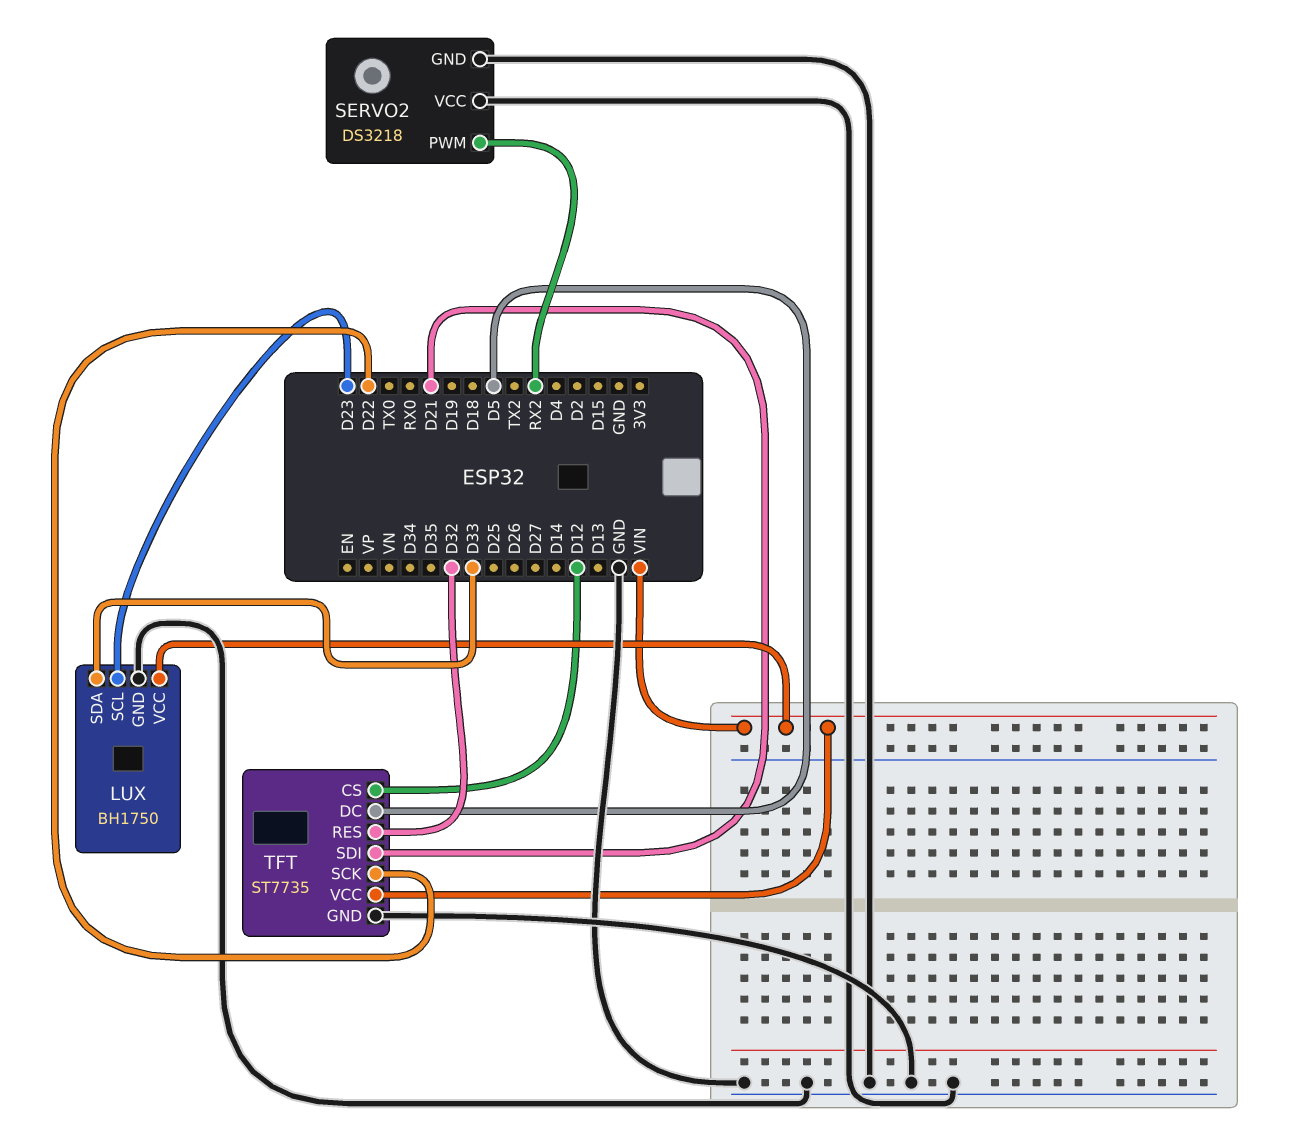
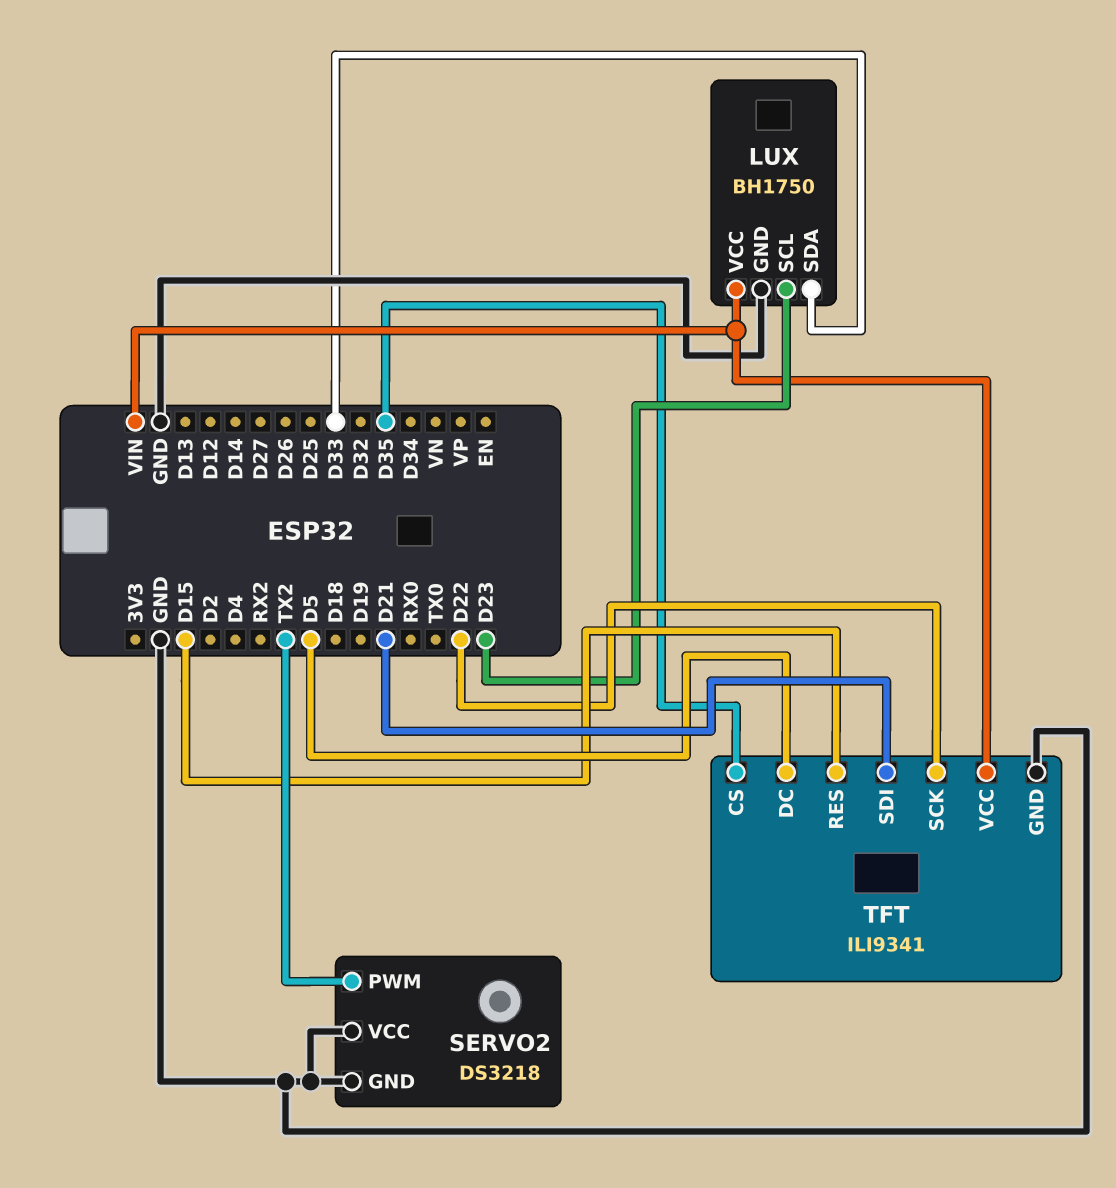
SERVO2 pin PWM: RX2 -> TX2
TFT: ST7735 -> ILI9341
TFT pin CS: D12 -> D35
TFT pin RES: D32 -> D15

